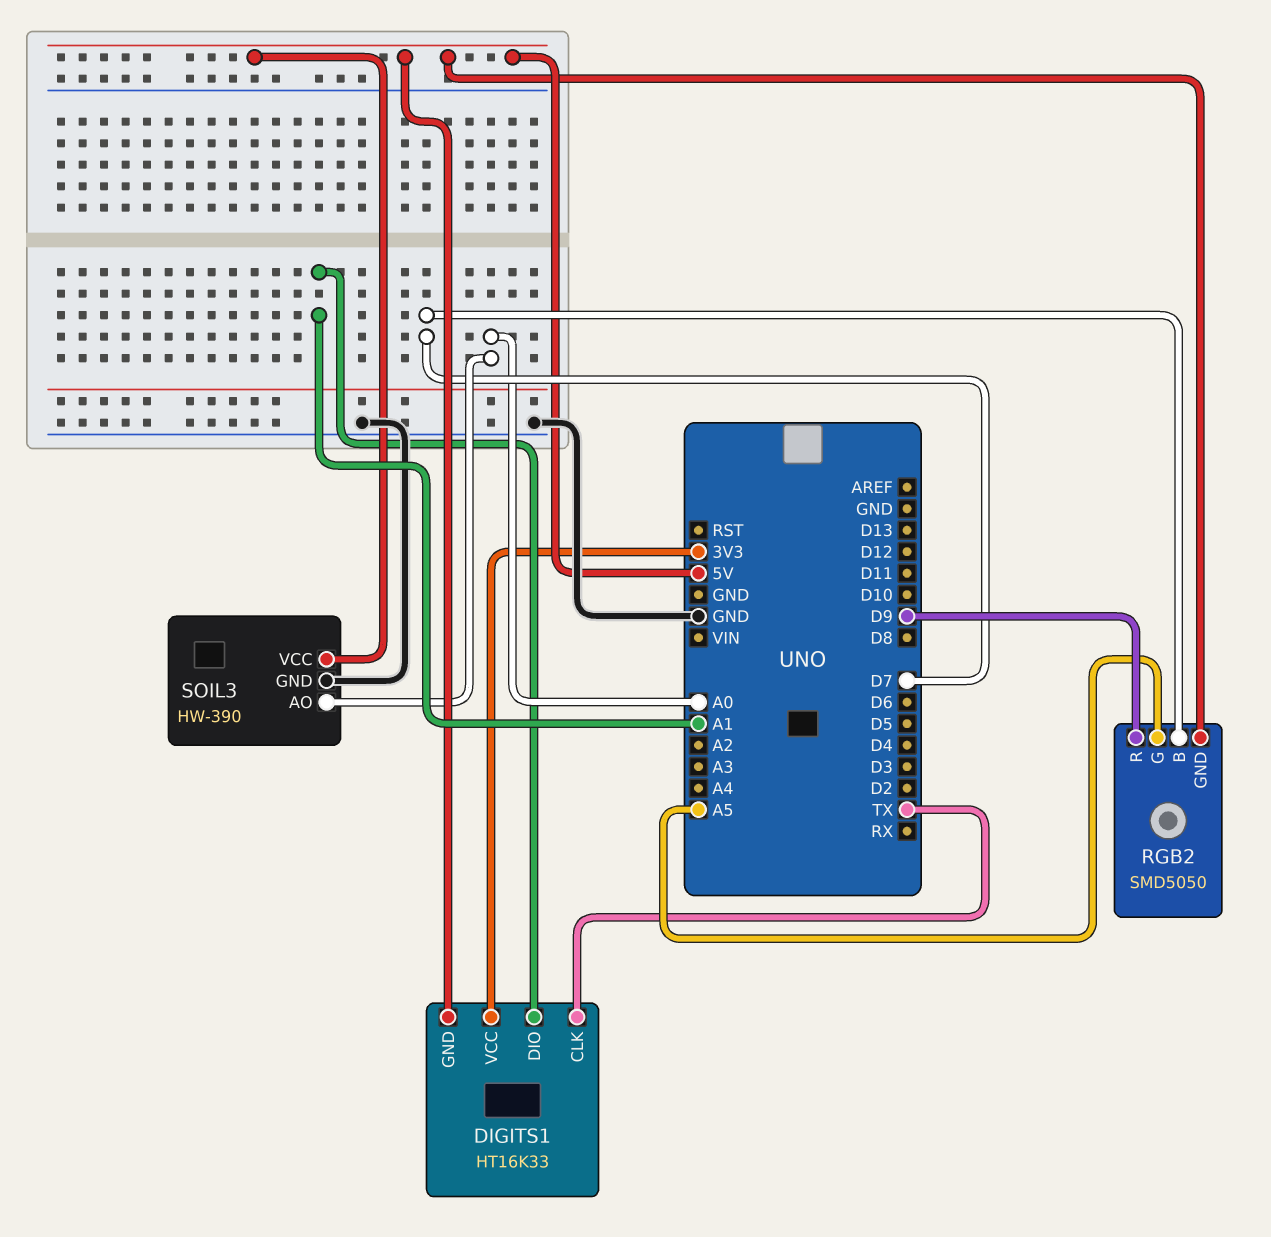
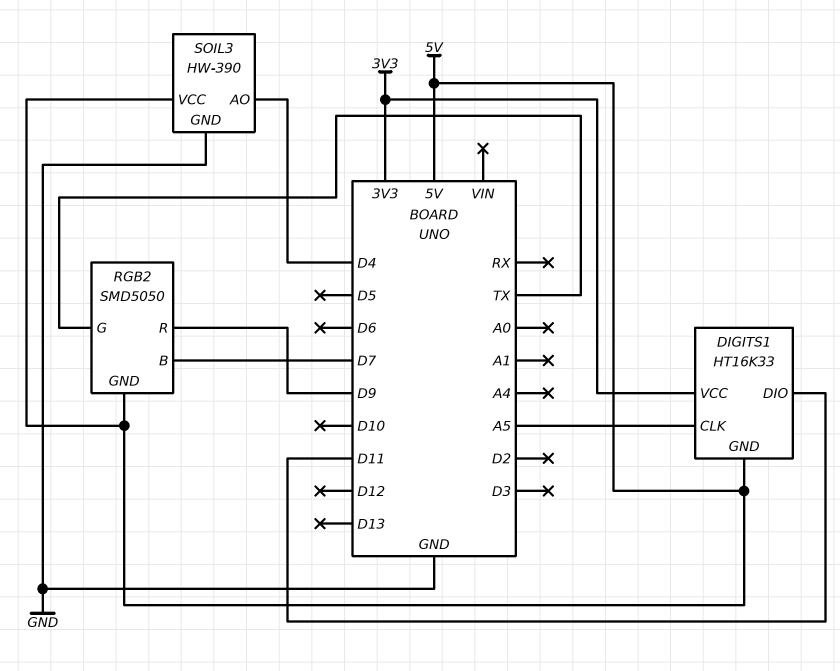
DIGITS1 pin CLK: TX -> A5
DIGITS1 pin DIO: A1 -> D11
RGB2 pin G: A5 -> TX
SOIL3 pin AO: A0 -> D4

